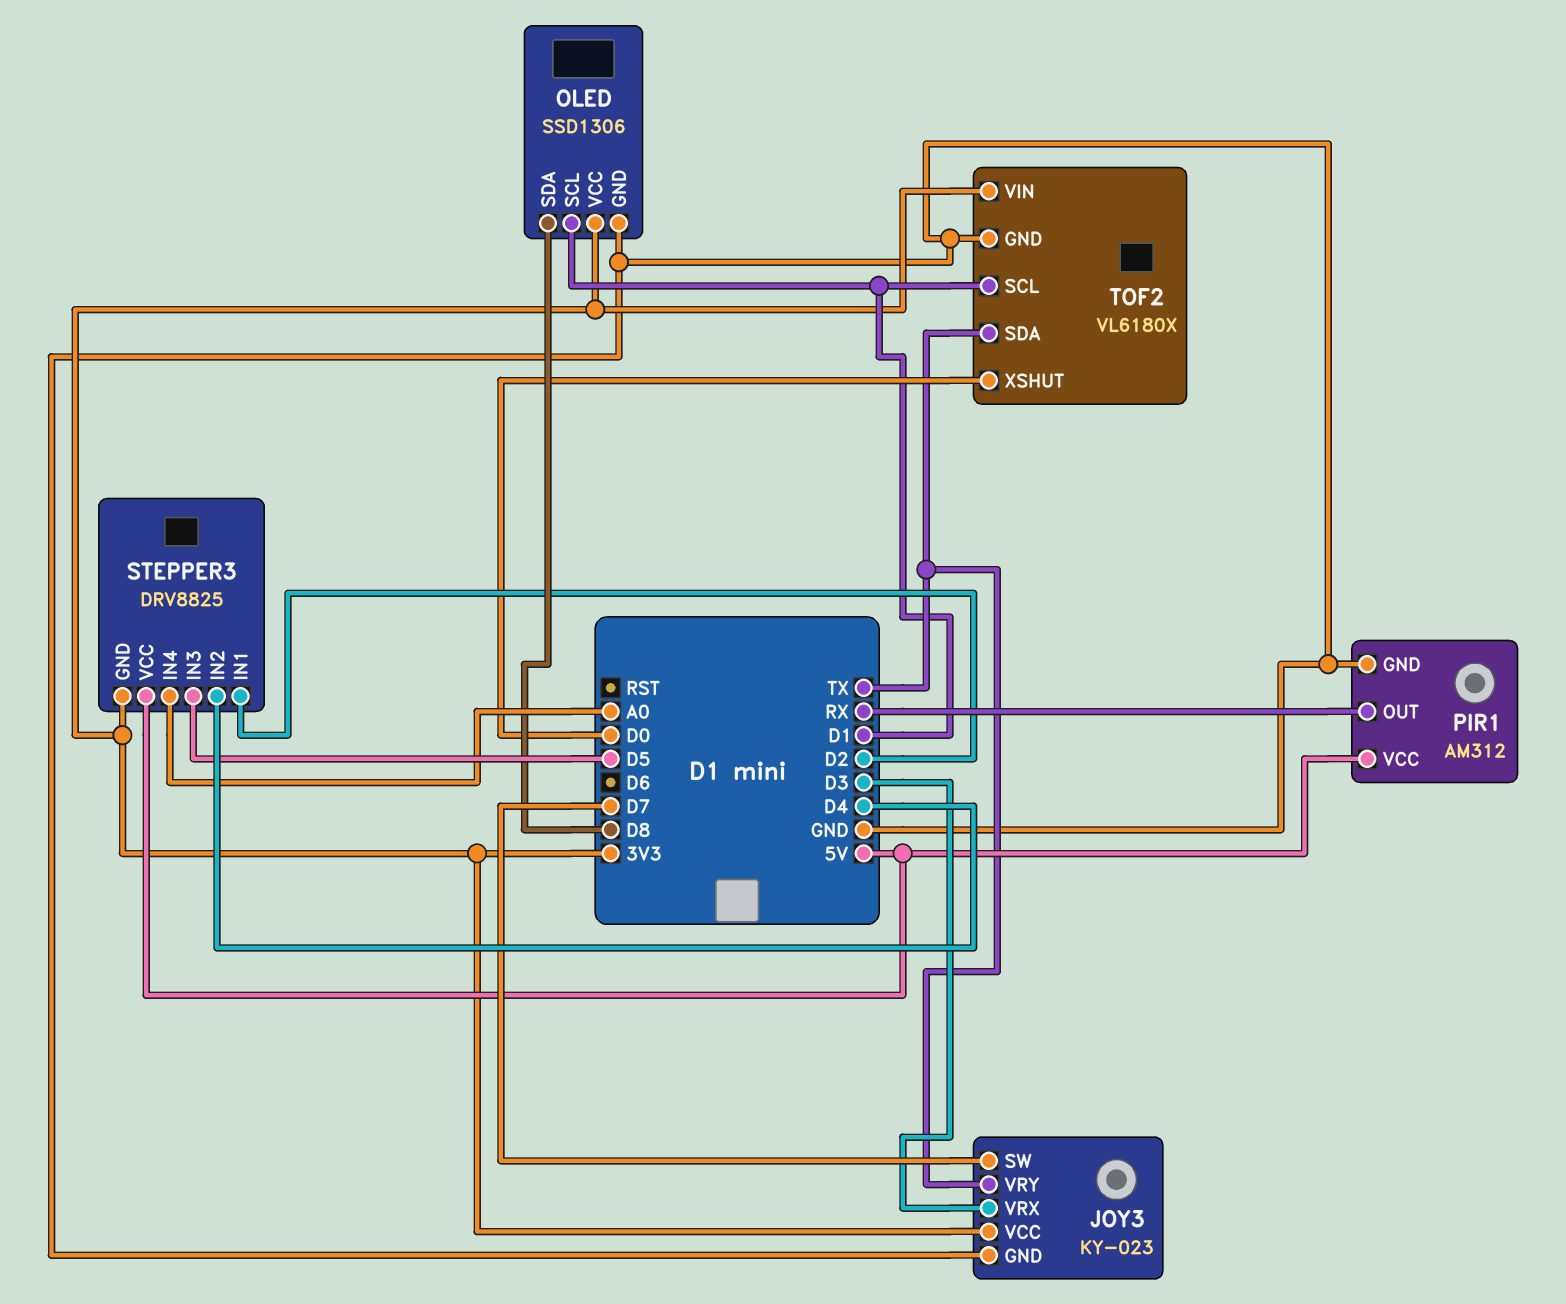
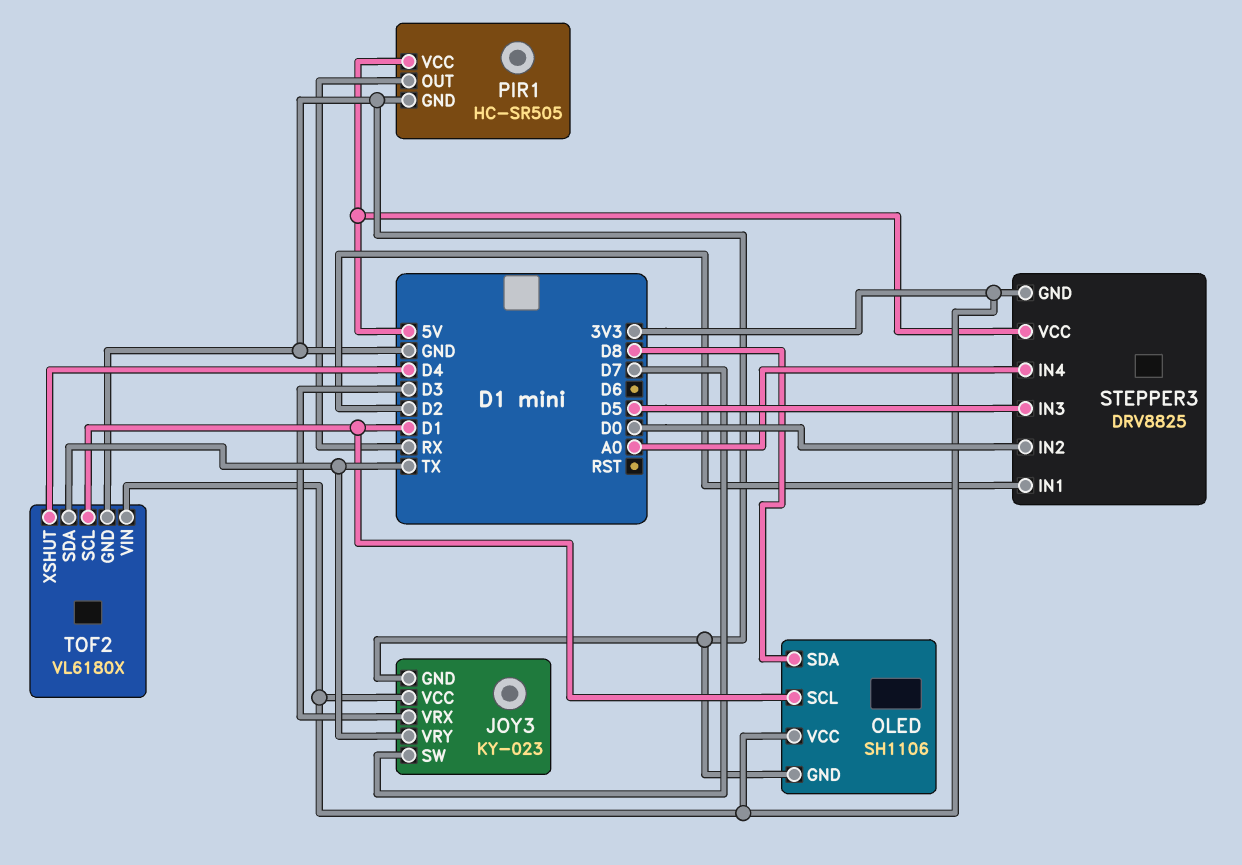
OLED: SSD1306 -> SH1106
PIR1: AM312 -> HC-SR505
STEPPER3 pin IN2: D4 -> D0
TOF2 pin XSHUT: D0 -> D4

